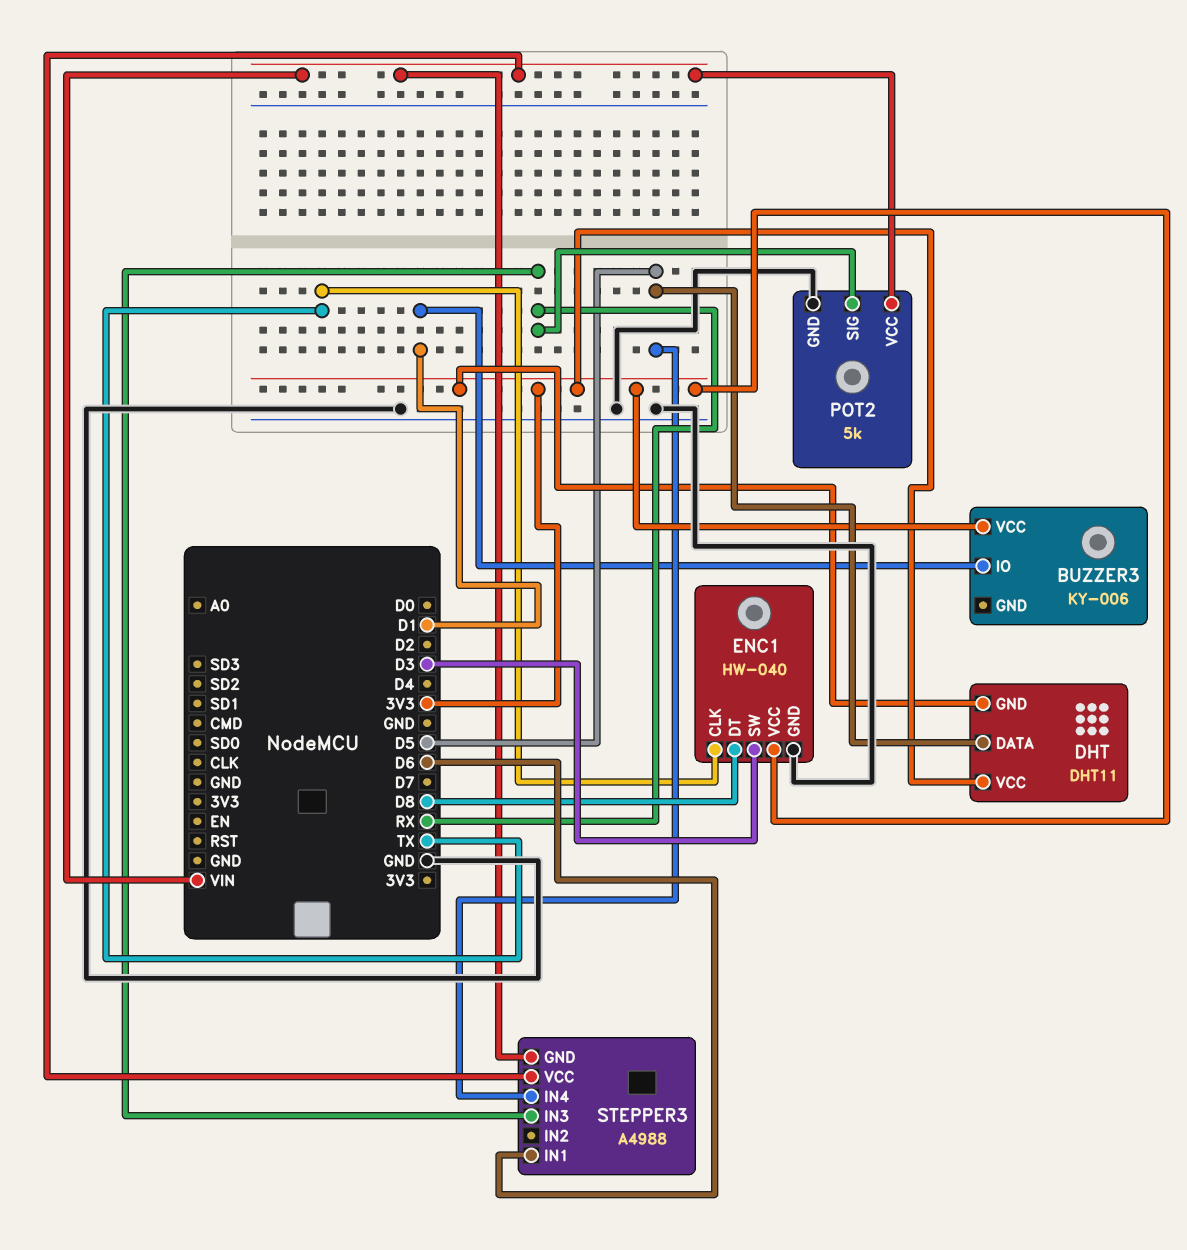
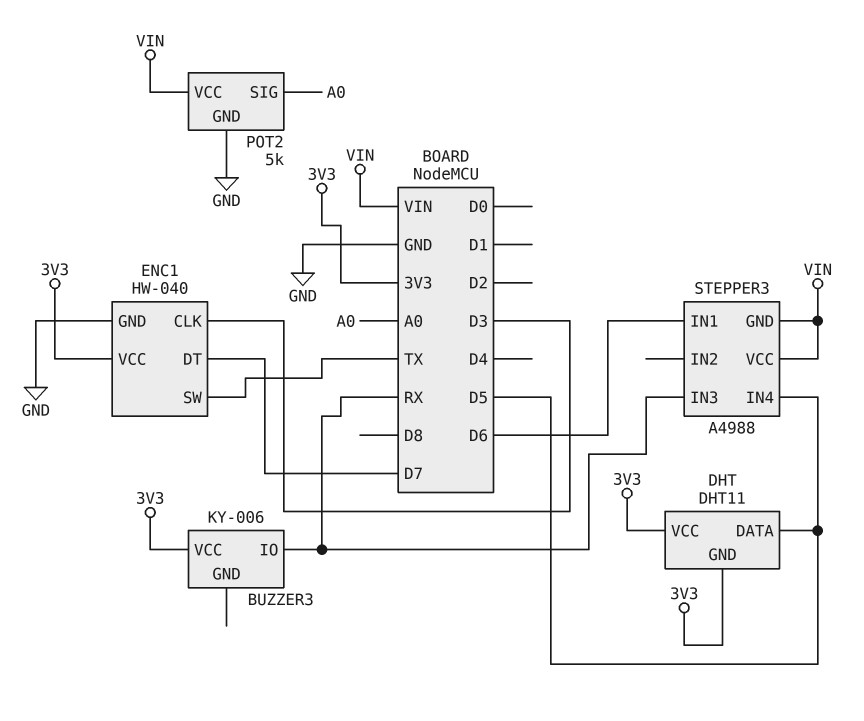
BUZZER3 pin IO: D1 -> RX
ENC1 pin CLK: TX -> D3
ENC1 pin DT: D8 -> D7
ENC1 pin SW: D3 -> TX
POT2 pin SIG: RX -> A0

